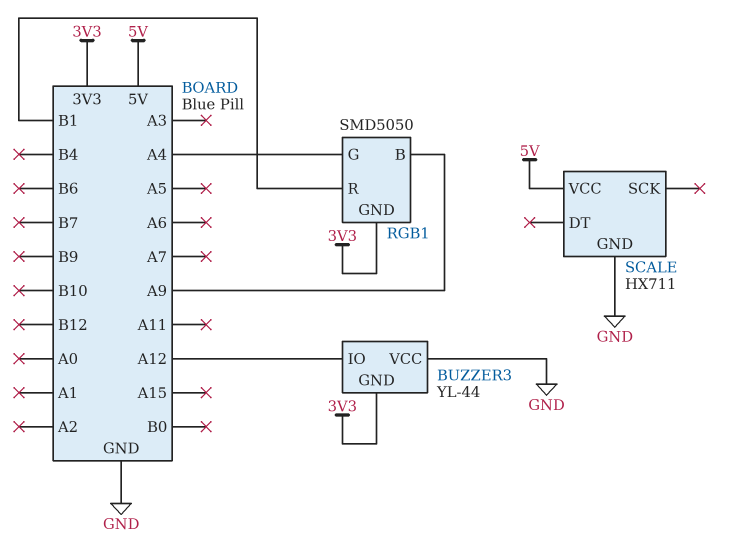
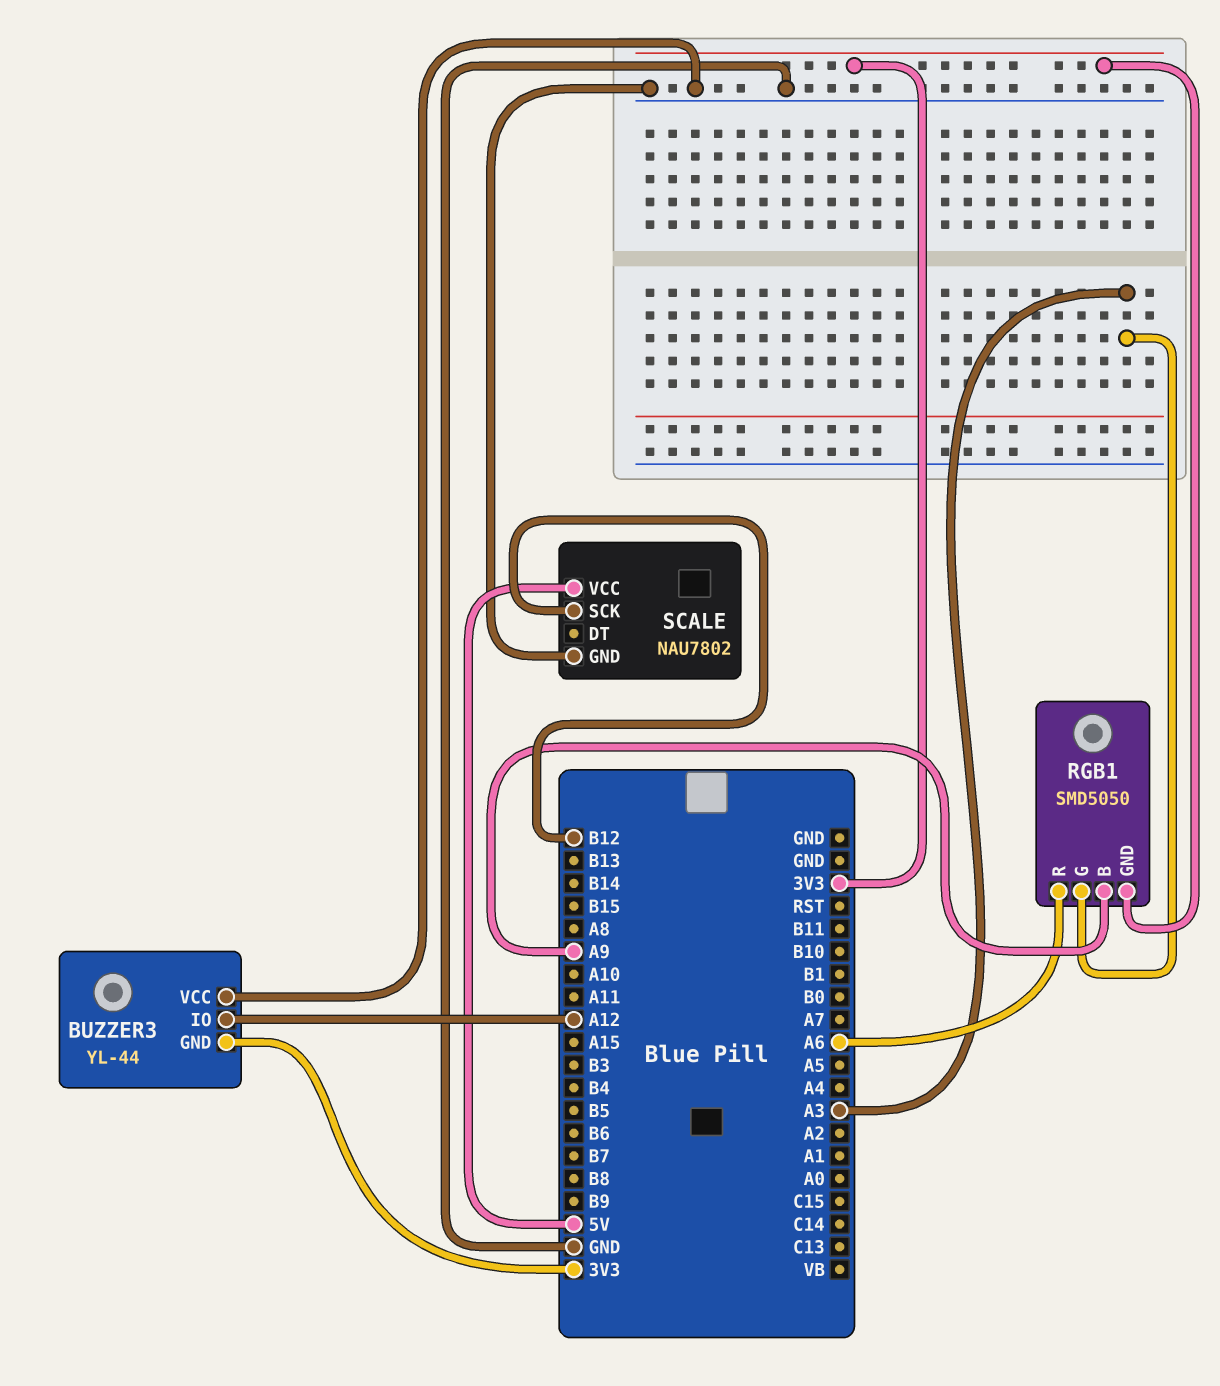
RGB1 pin G: A4 -> A3
RGB1 pin R: B1 -> A6
SCALE: HX711 -> NAU7802
SCALE pin SCK: none -> B12

